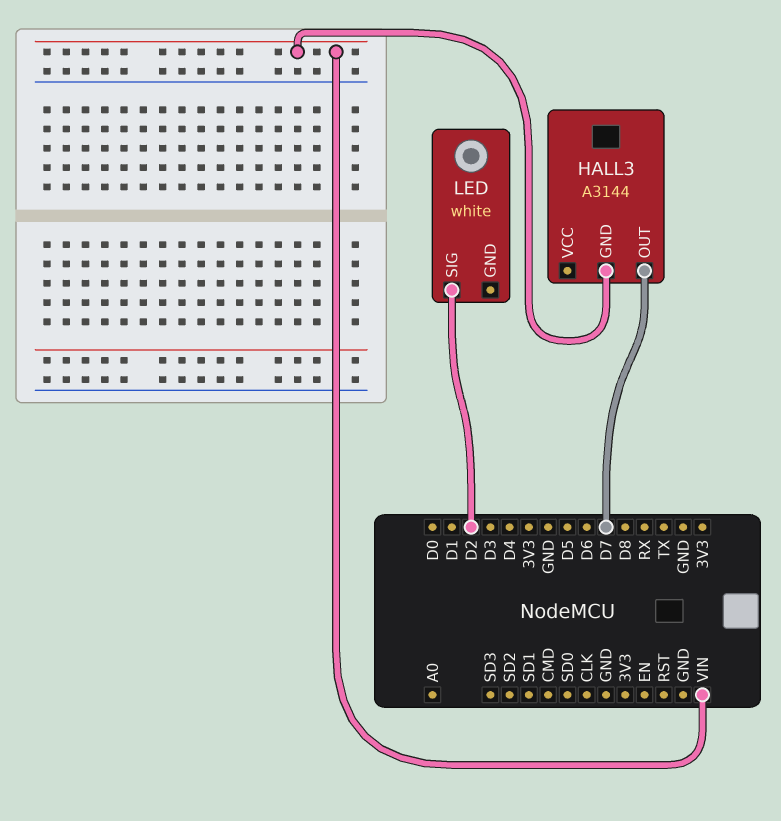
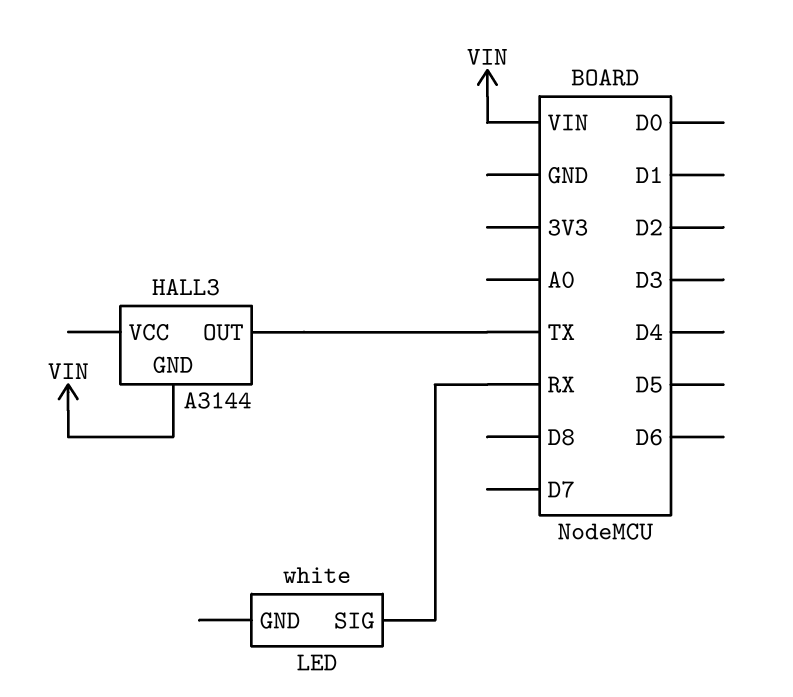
HALL3 pin OUT: D7 -> TX
LED pin SIG: D2 -> RX

